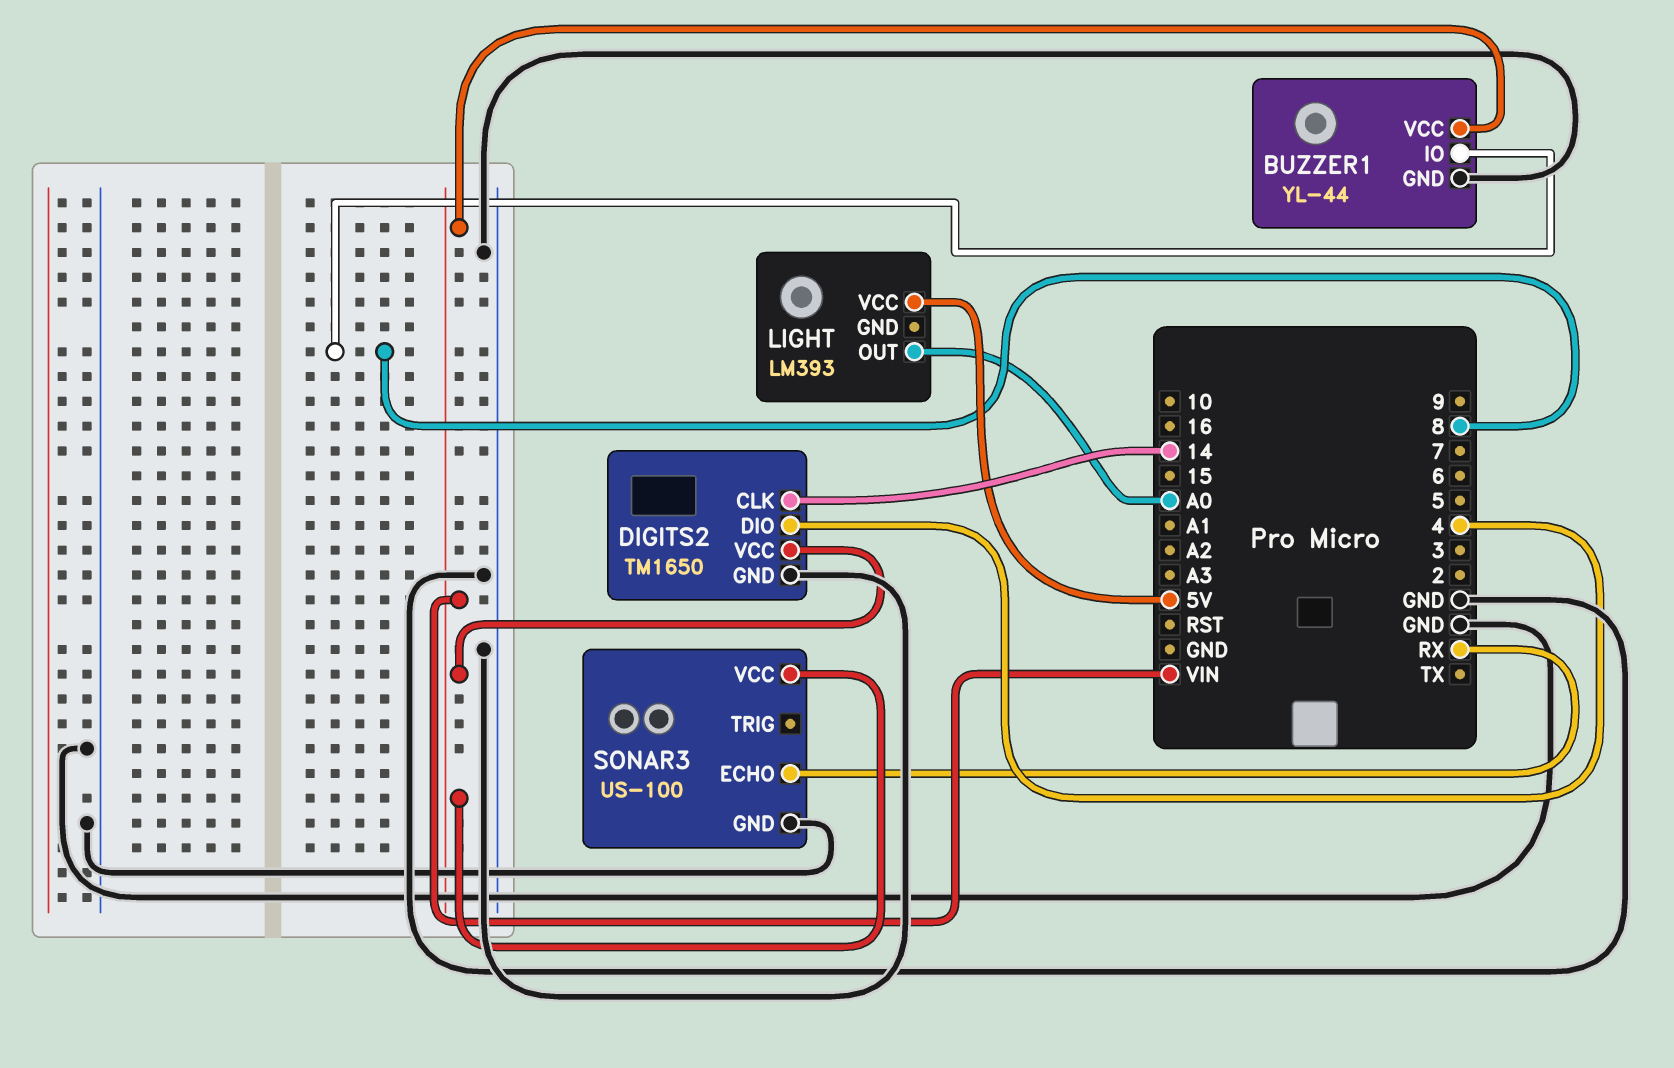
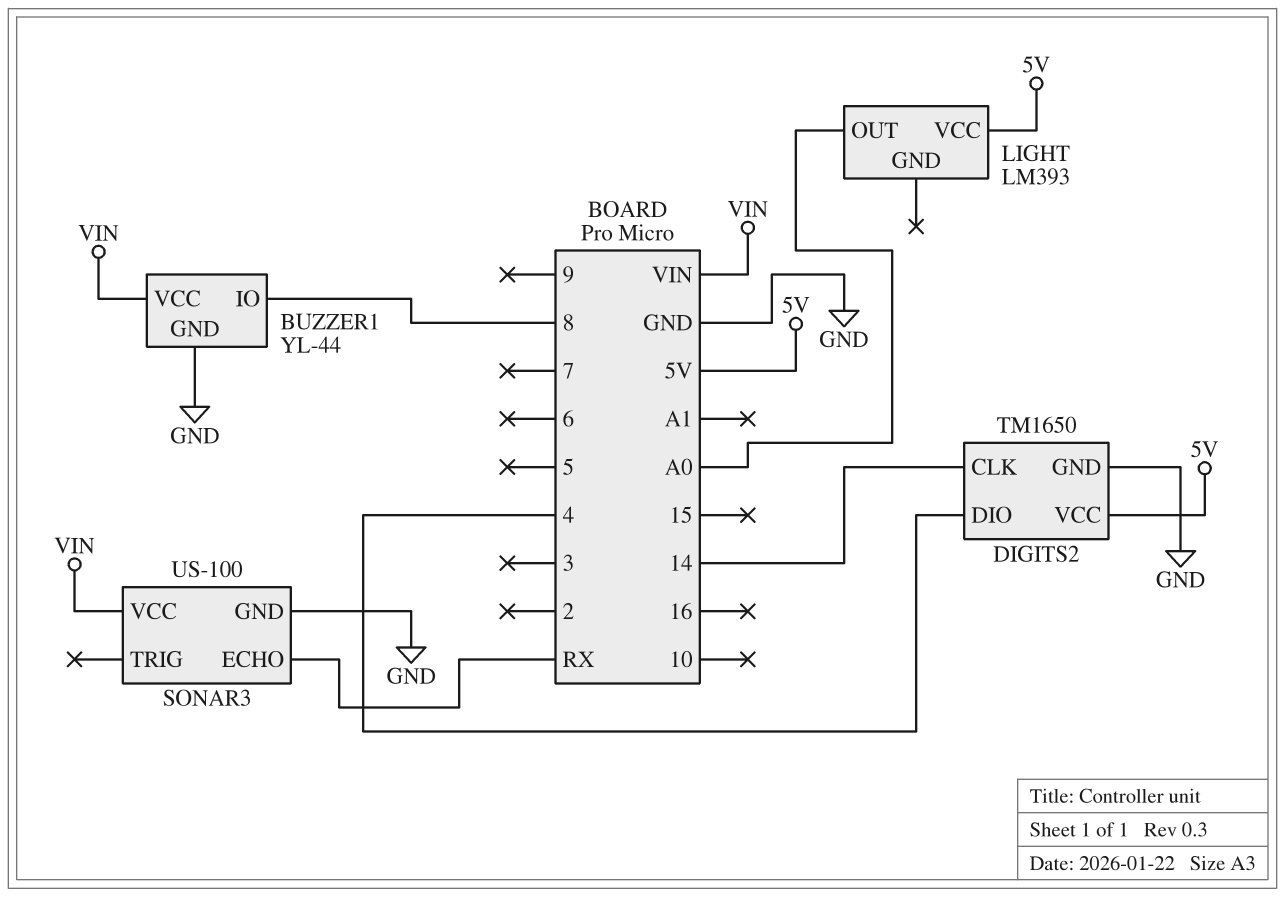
DIGITS2 pin VCC: VIN -> 5V

